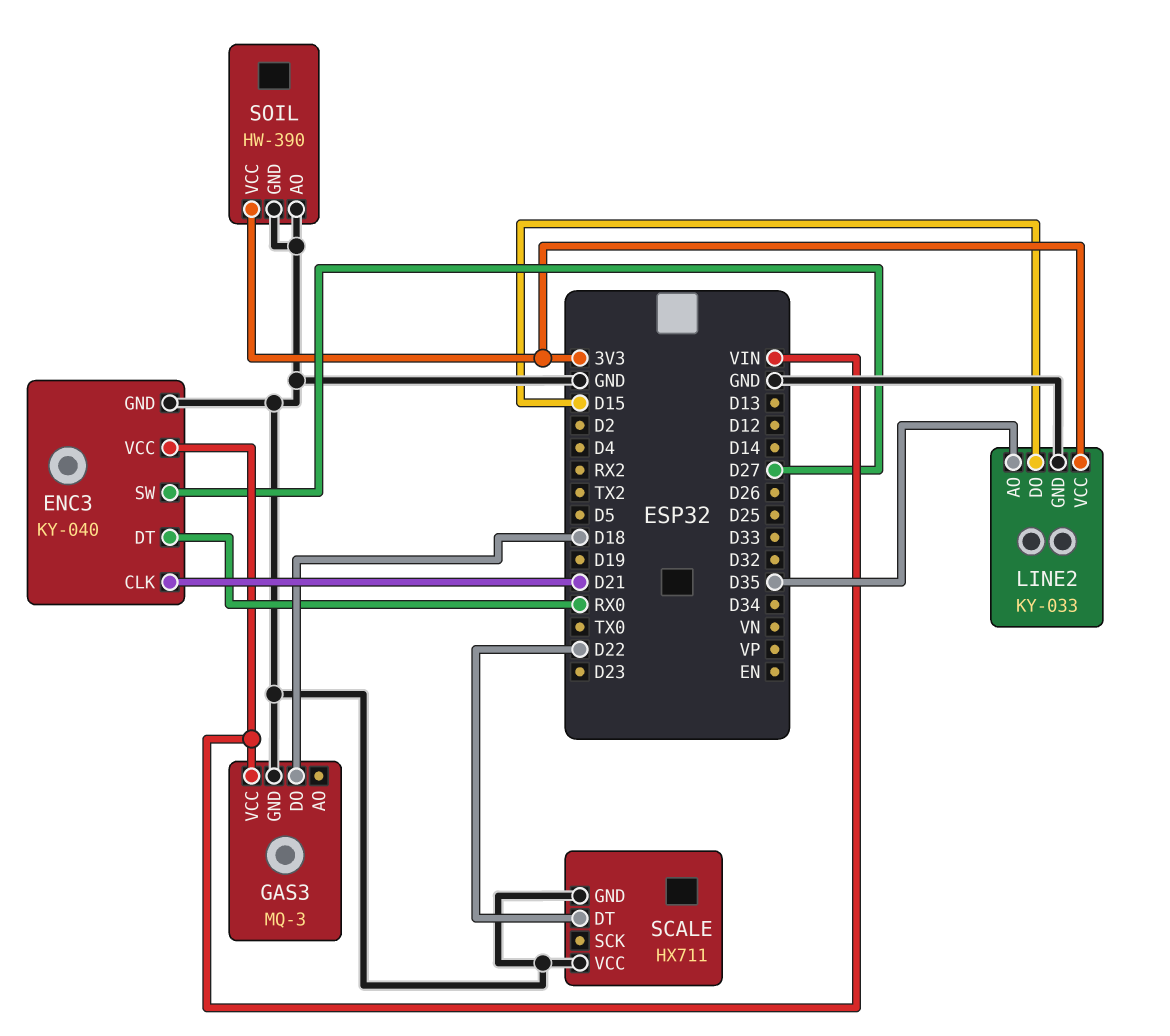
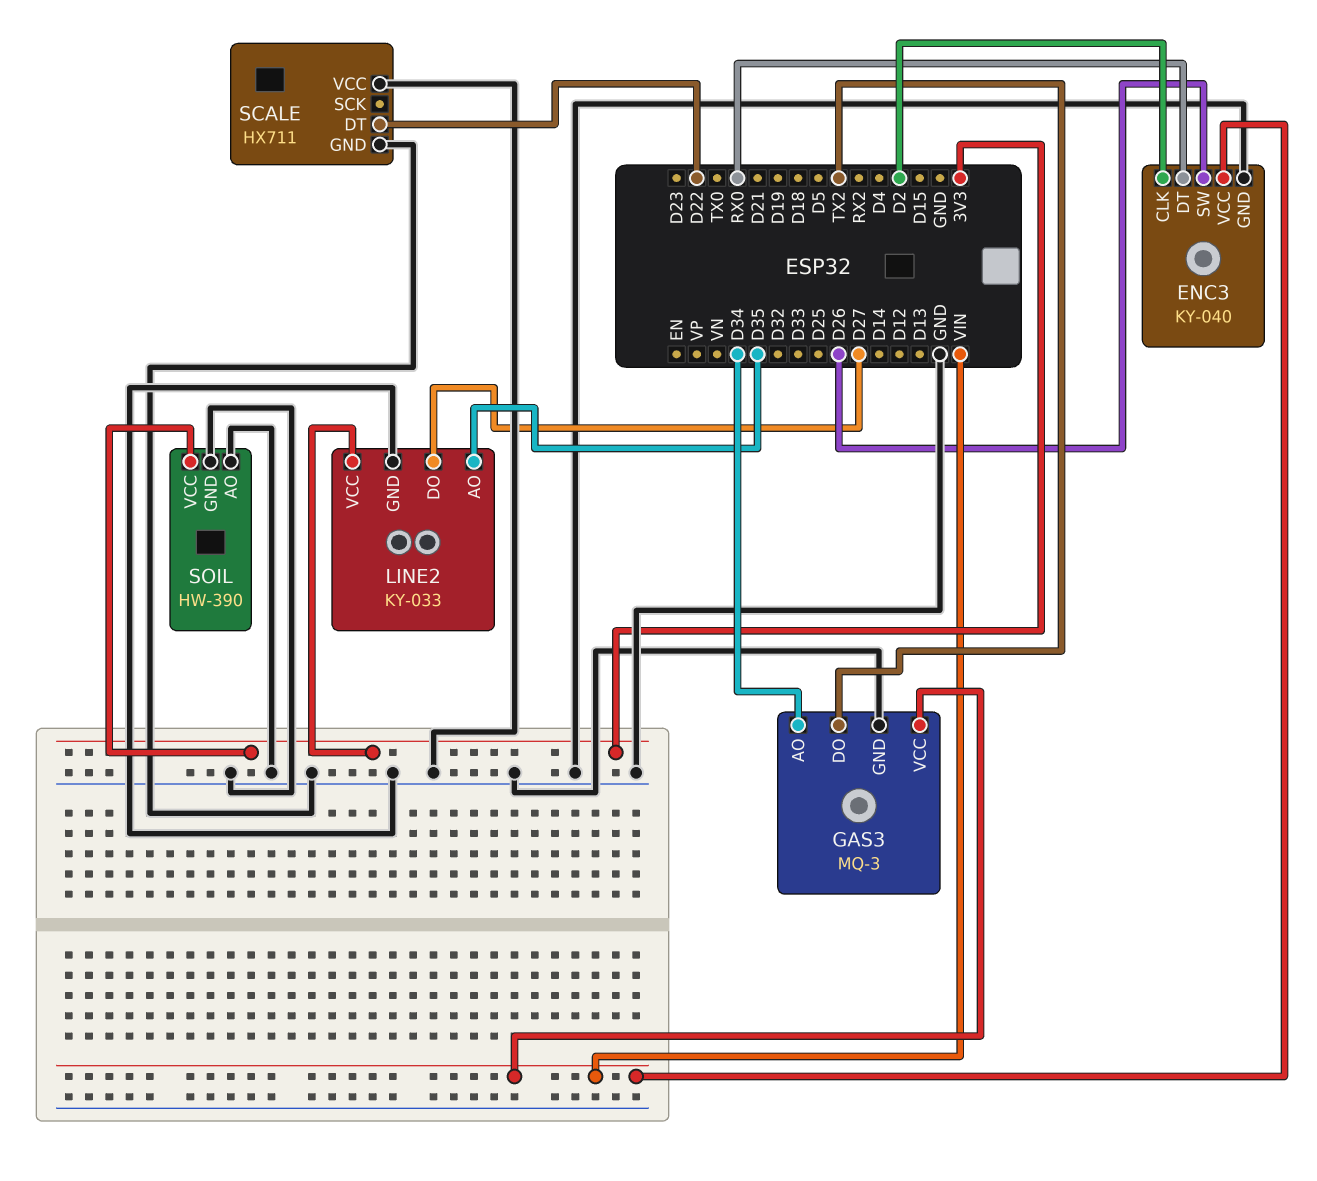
ENC3 pin CLK: D21 -> D2
ENC3 pin SW: D27 -> D26
GAS3 pin AO: none -> D34
GAS3 pin DO: D18 -> TX2
LINE2 pin DO: D15 -> D27

